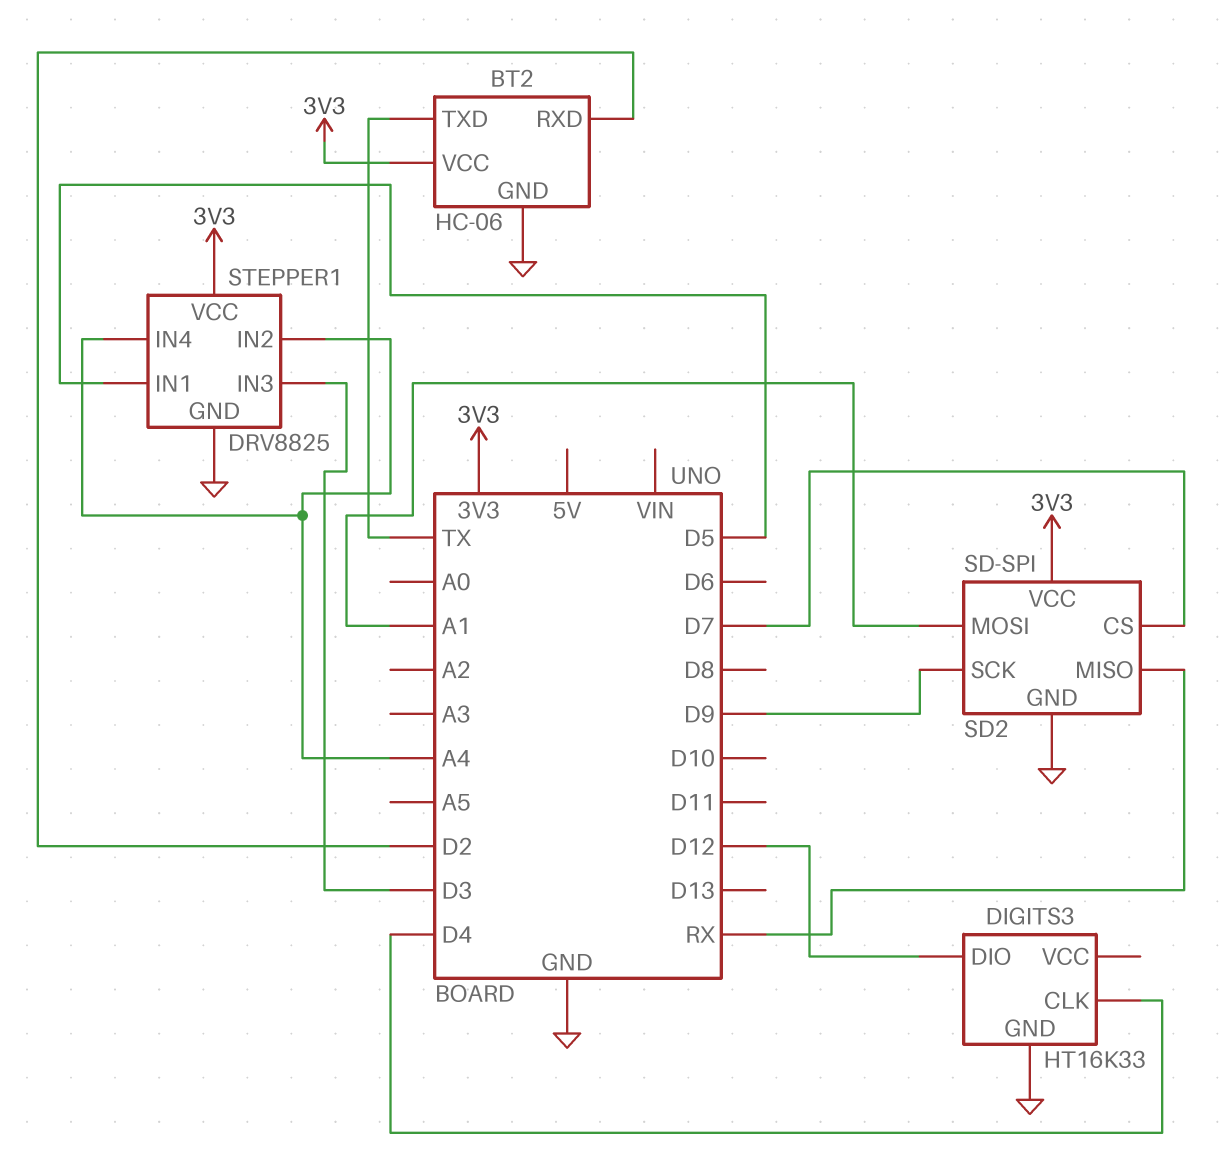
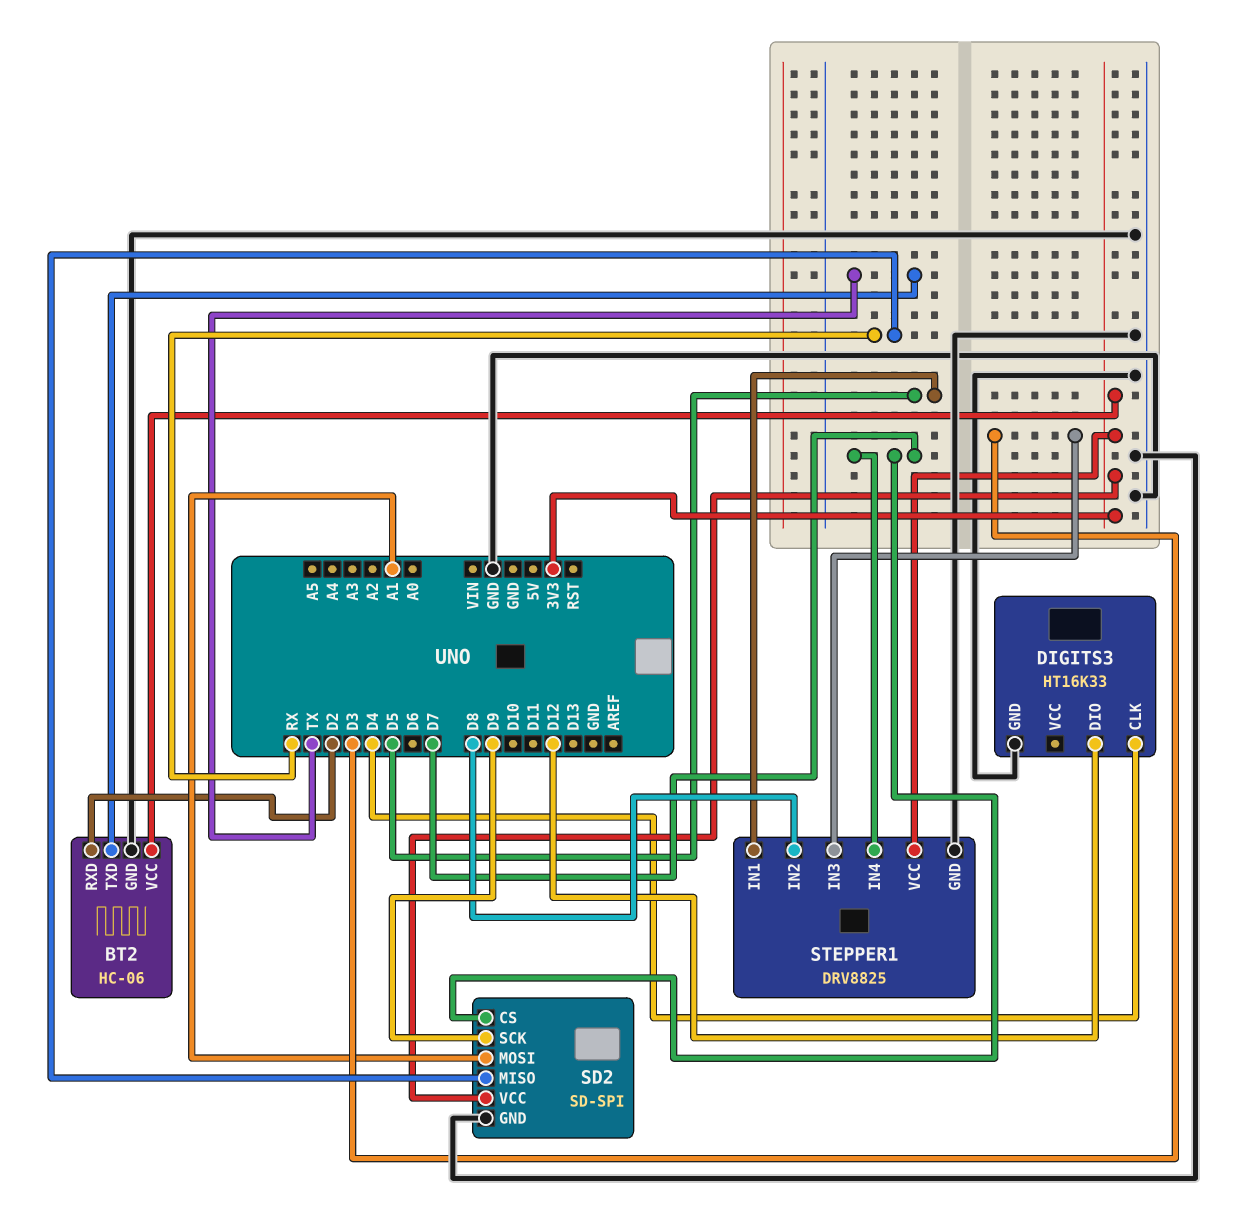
STEPPER1 pin IN2: A4 -> D8
STEPPER1 pin IN4: A4 -> D7

